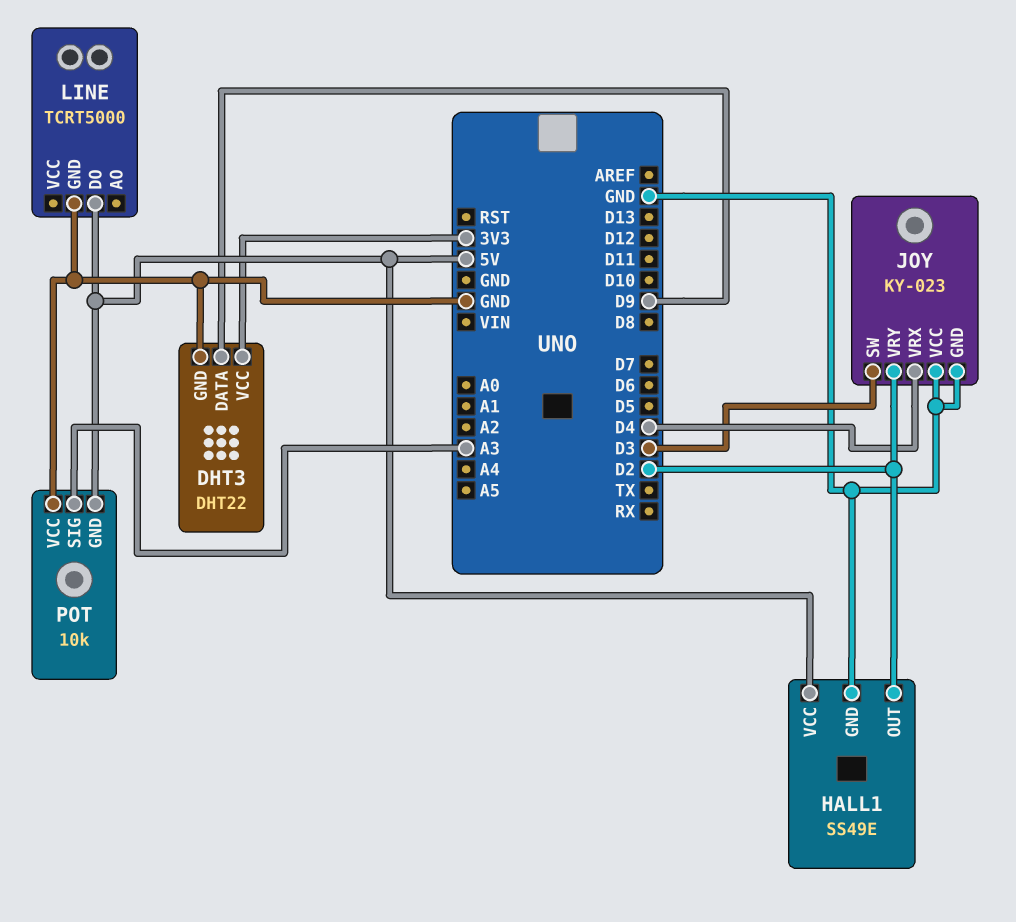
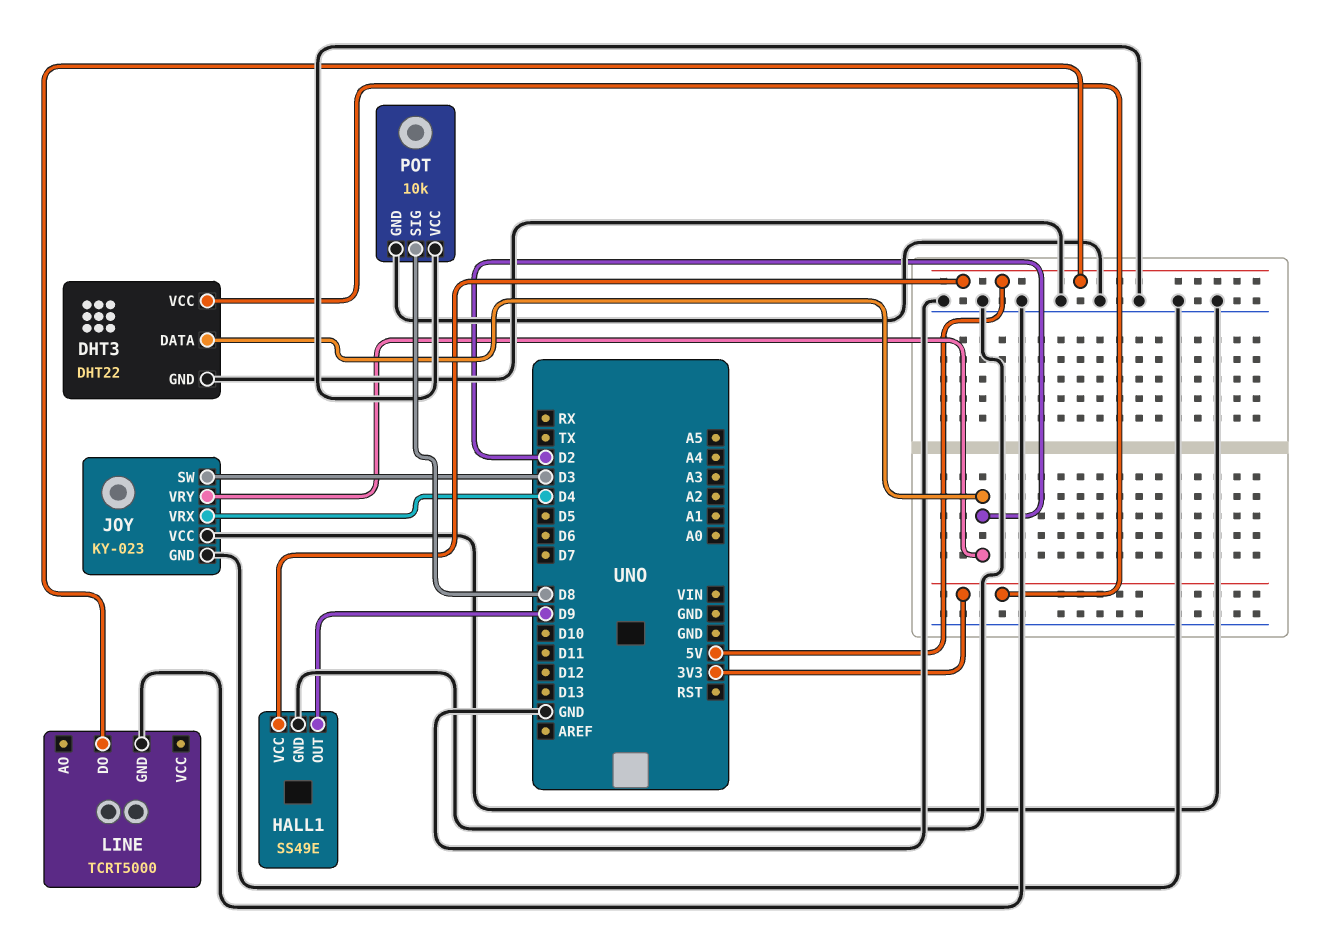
DHT3 pin DATA: D9 -> D2
HALL1 pin OUT: D2 -> D9
POT pin GND: 5V -> GND
POT pin SIG: A3 -> D8

